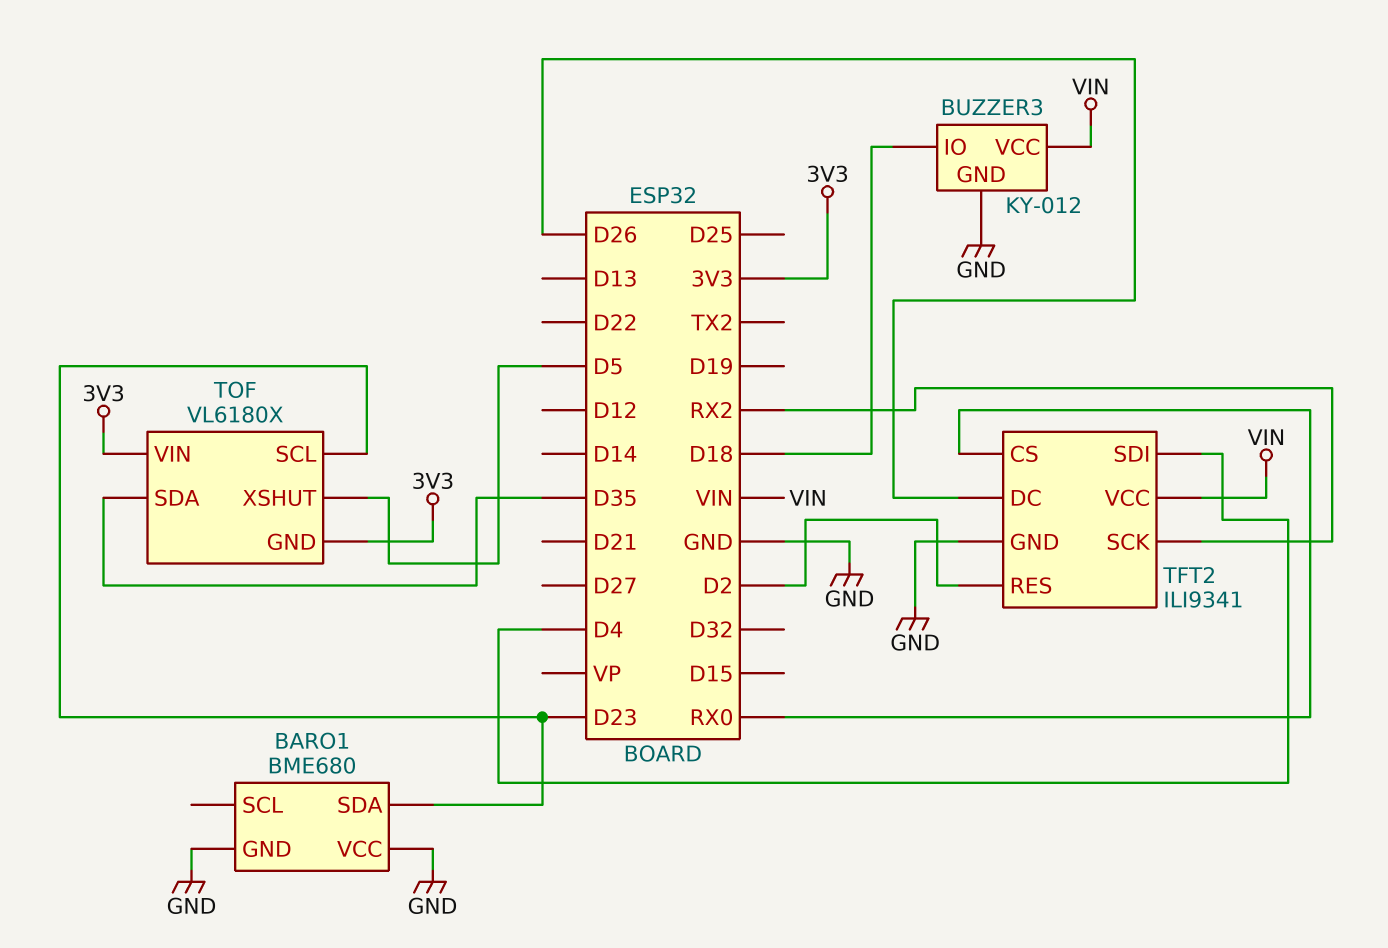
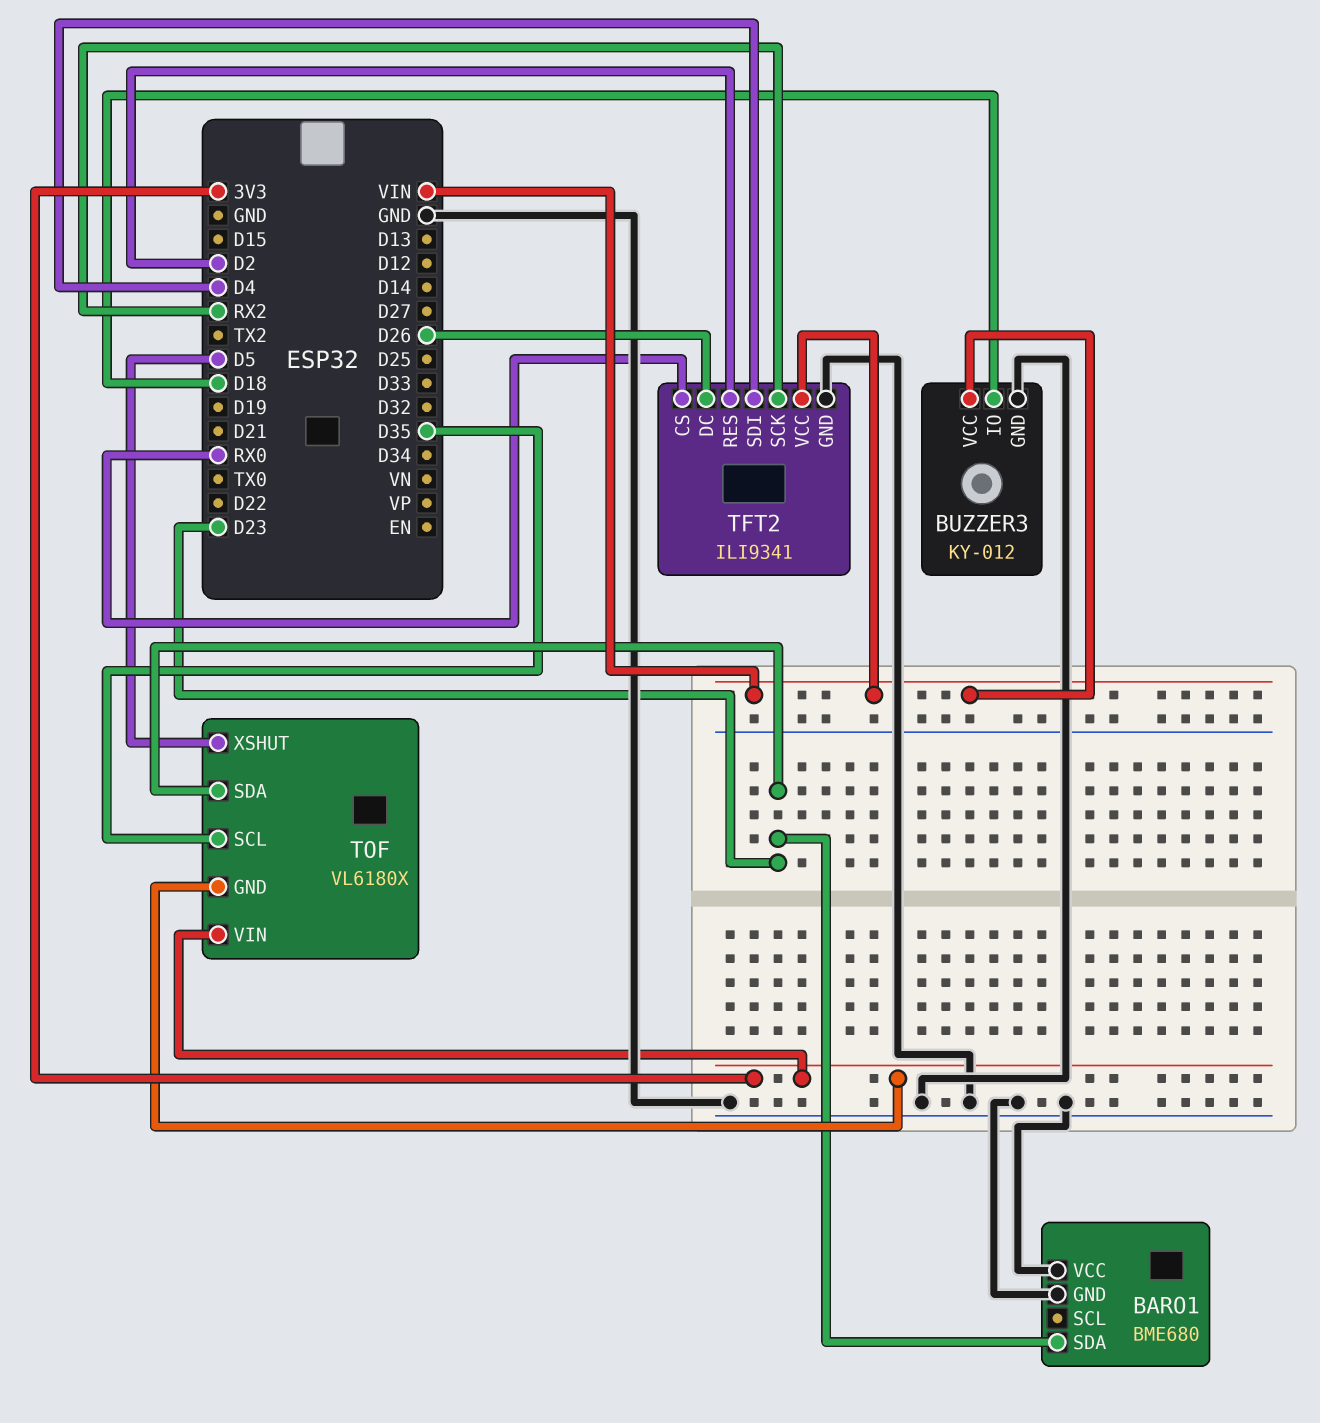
TOF pin SCL: D23 -> D35
TOF pin SDA: D35 -> D23

